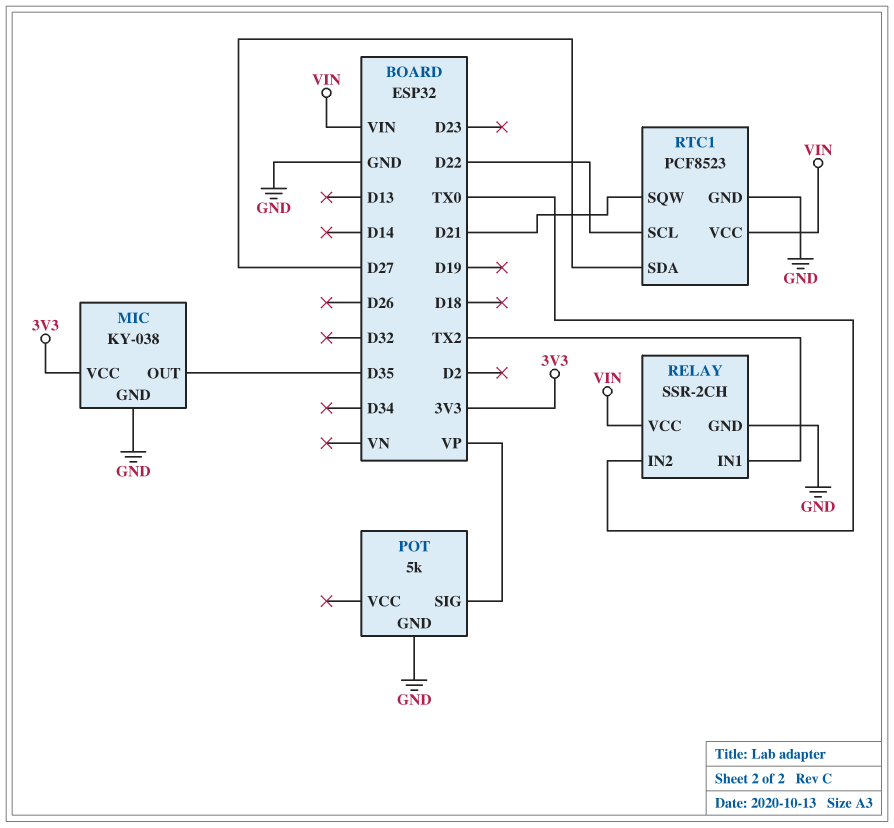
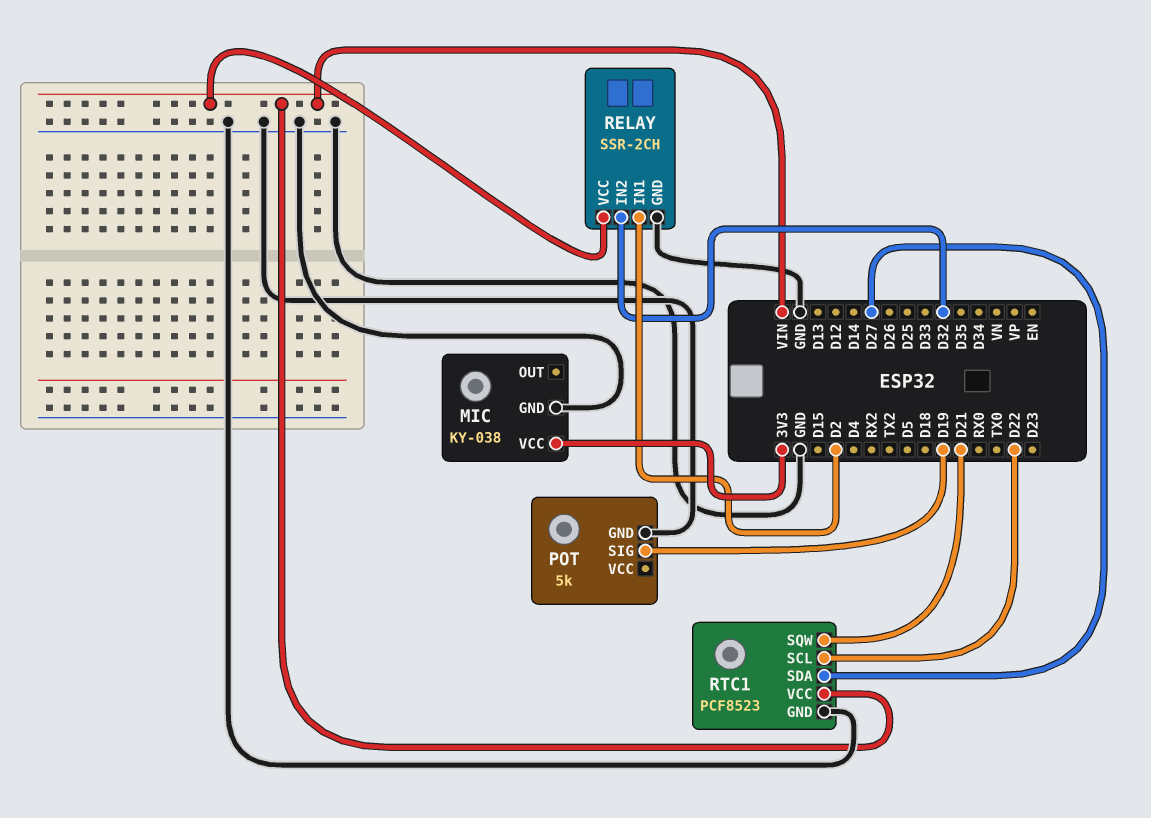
MIC pin OUT: D35 -> none
POT pin SIG: VP -> D19
RELAY pin IN1: TX2 -> D2
RELAY pin IN2: TX0 -> D32

